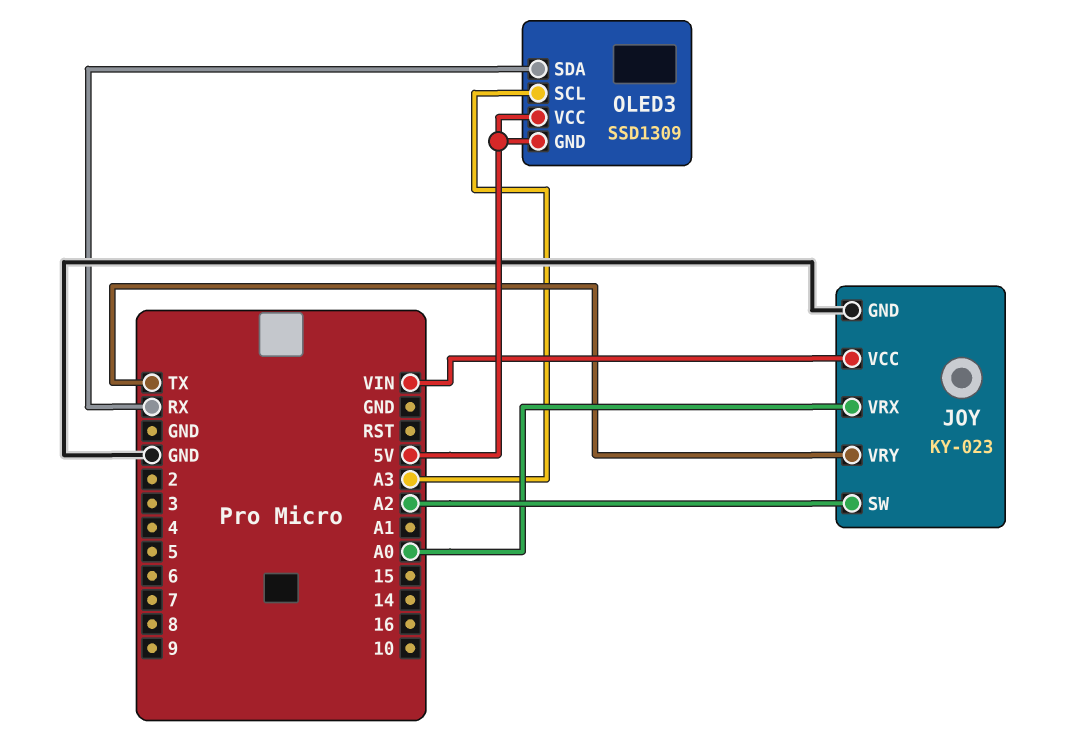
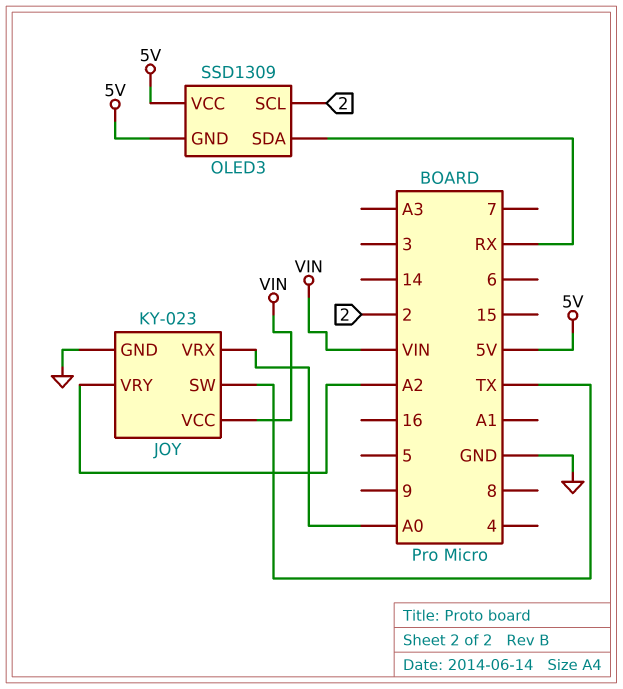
JOY pin SW: A2 -> TX
JOY pin VRY: TX -> A2
OLED3 pin SCL: A3 -> 2

